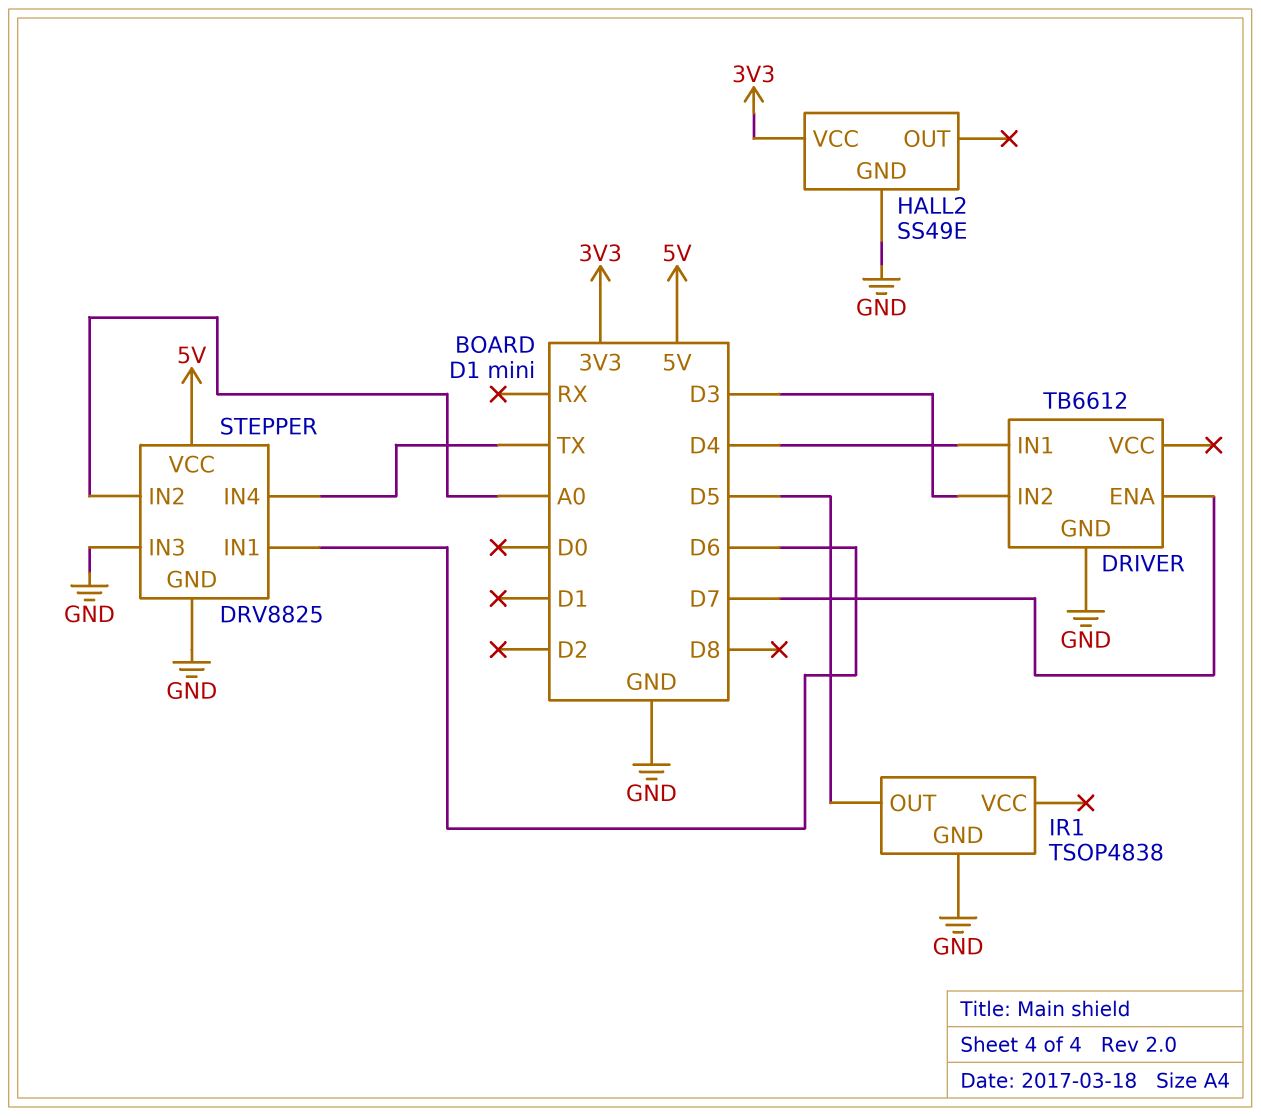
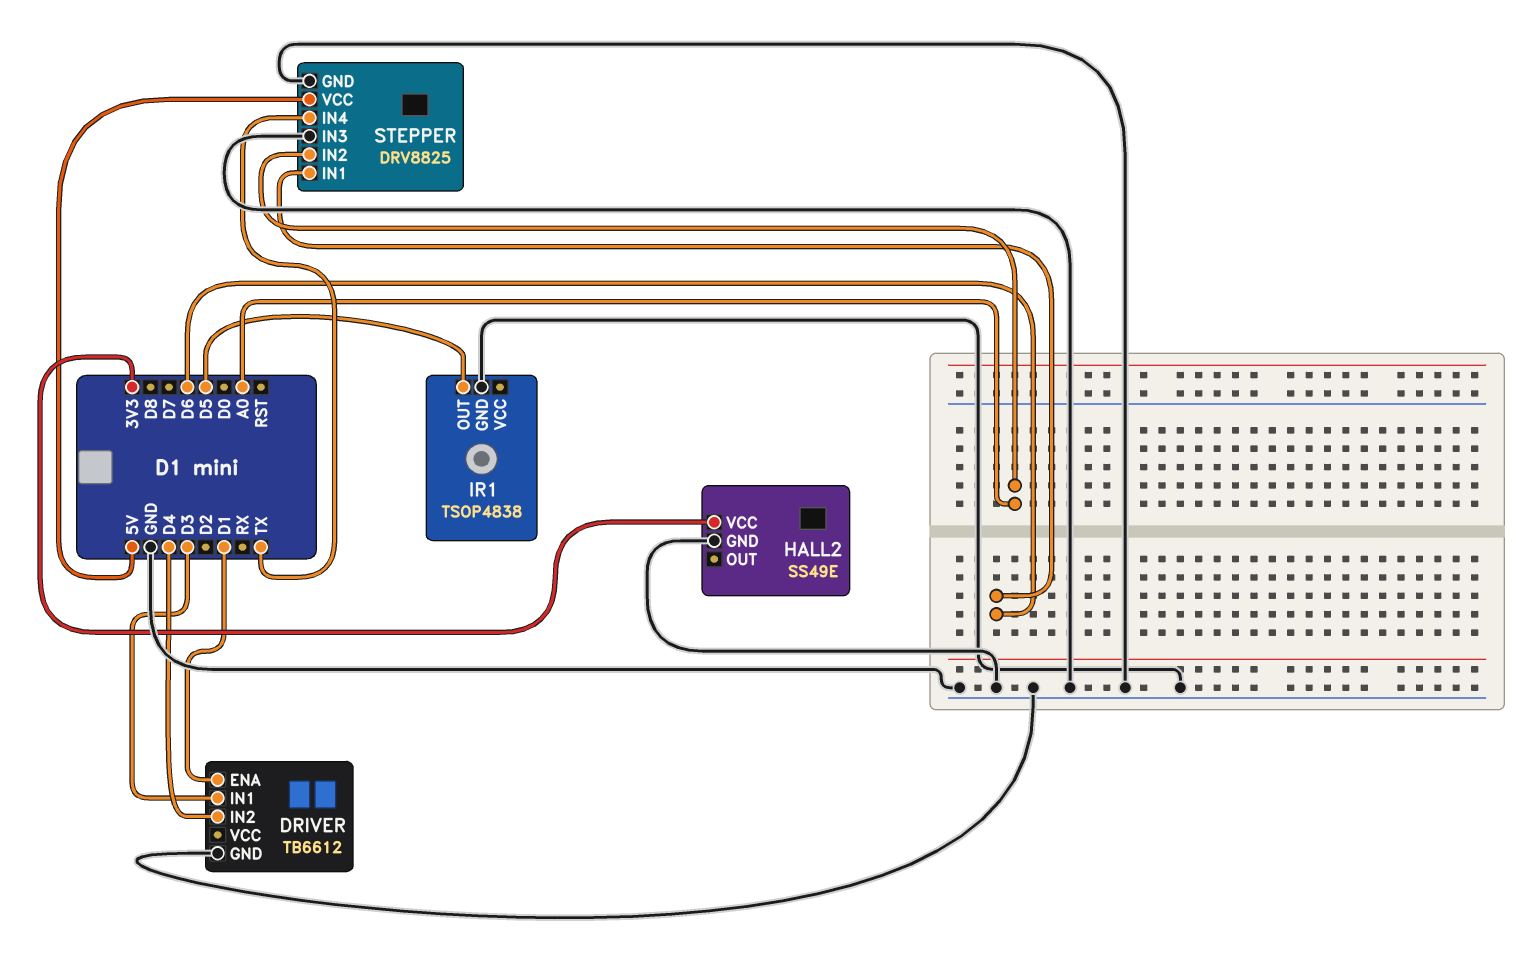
DRIVER pin ENA: D7 -> D1
DRIVER pin IN1: D4 -> D3
DRIVER pin IN2: D3 -> D4

